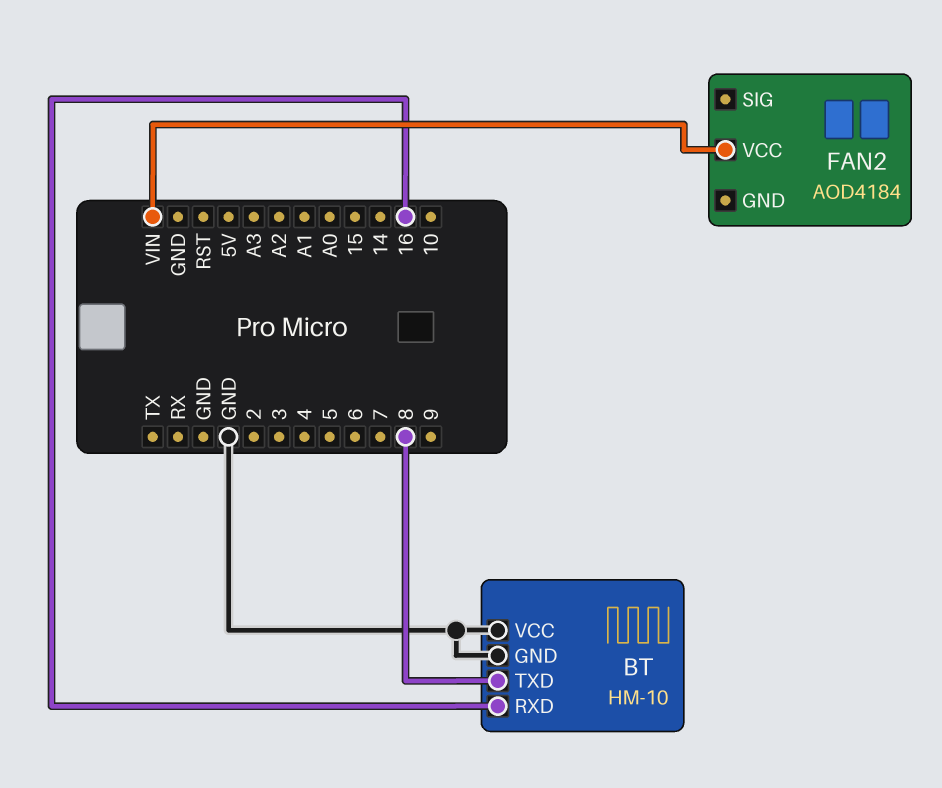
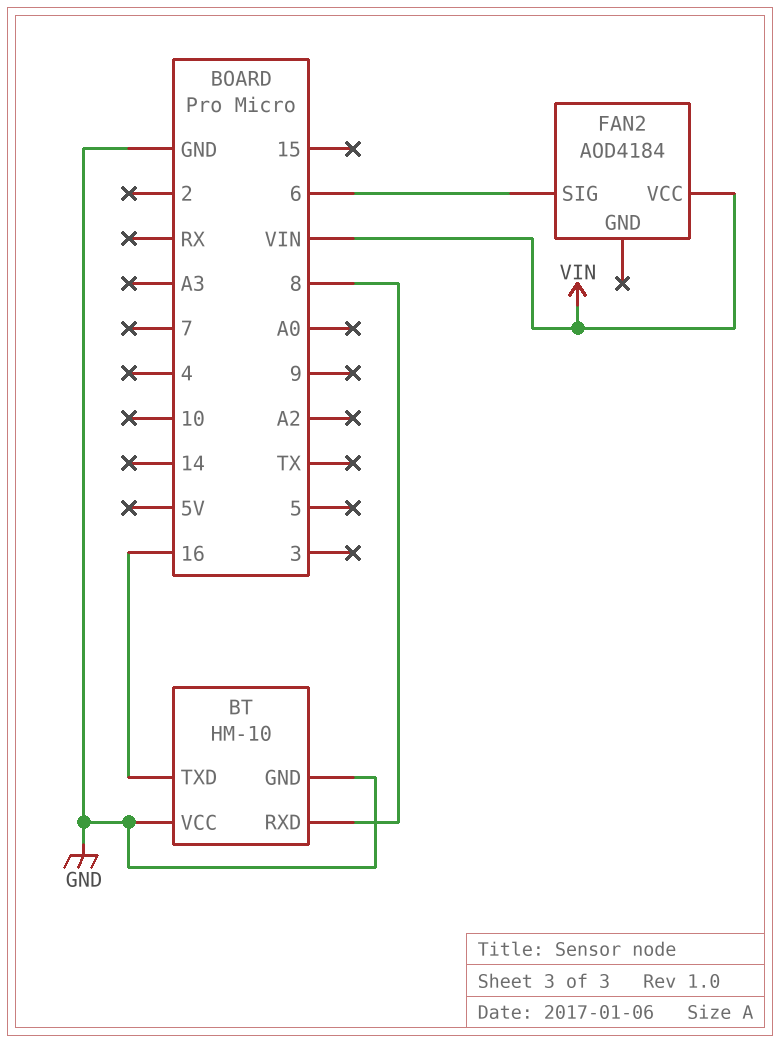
BT pin RXD: 16 -> 8
BT pin TXD: 8 -> 16
FAN2 pin SIG: none -> 6

